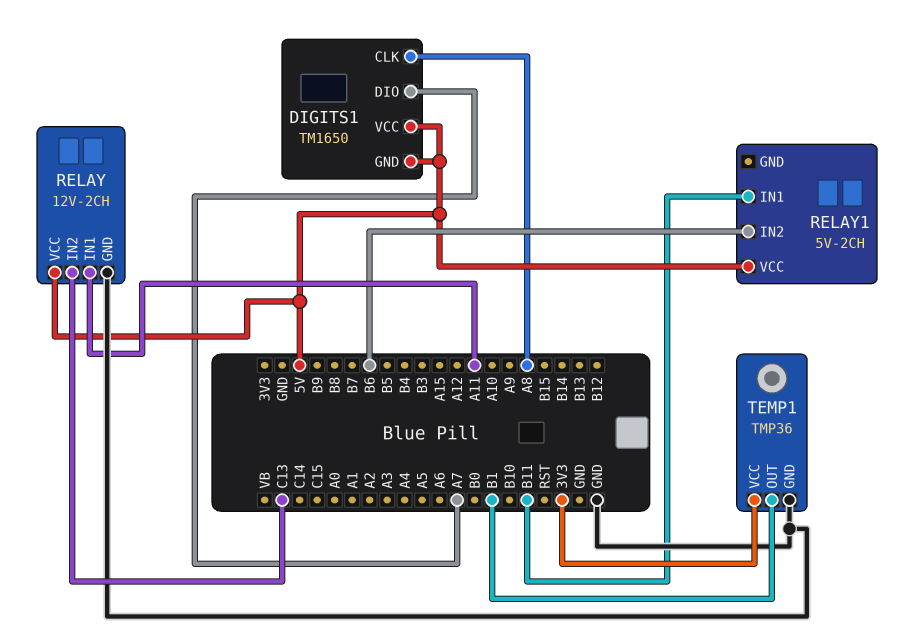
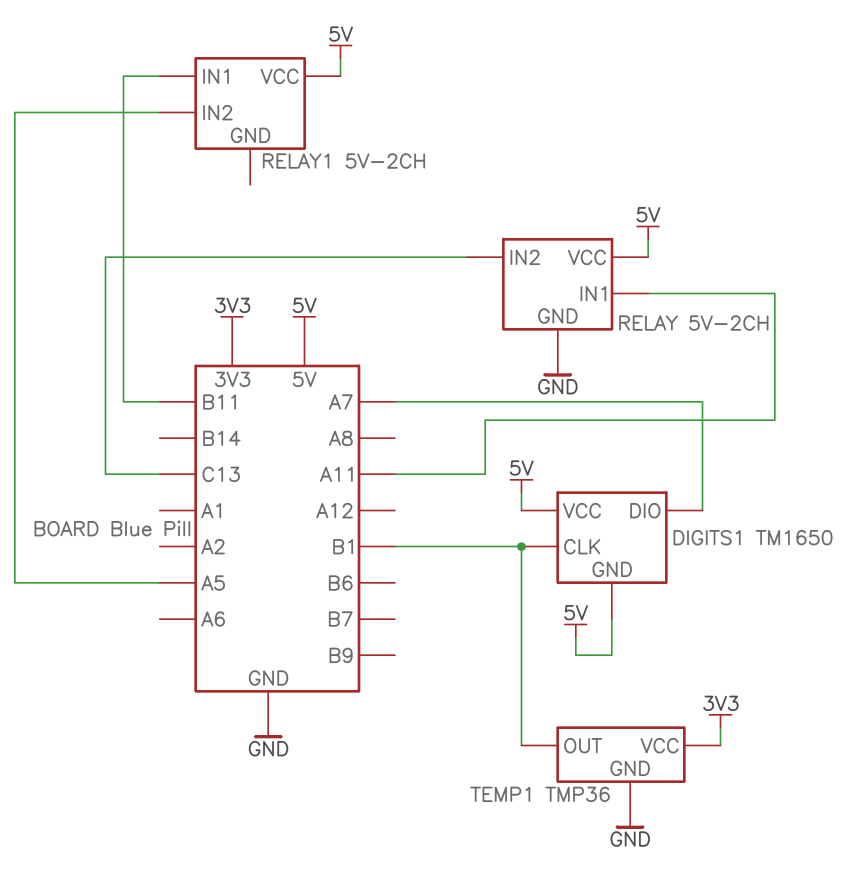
DIGITS1 pin CLK: A8 -> B1
RELAY: 12V-2CH -> 5V-2CH
RELAY1 pin IN2: B6 -> A5

